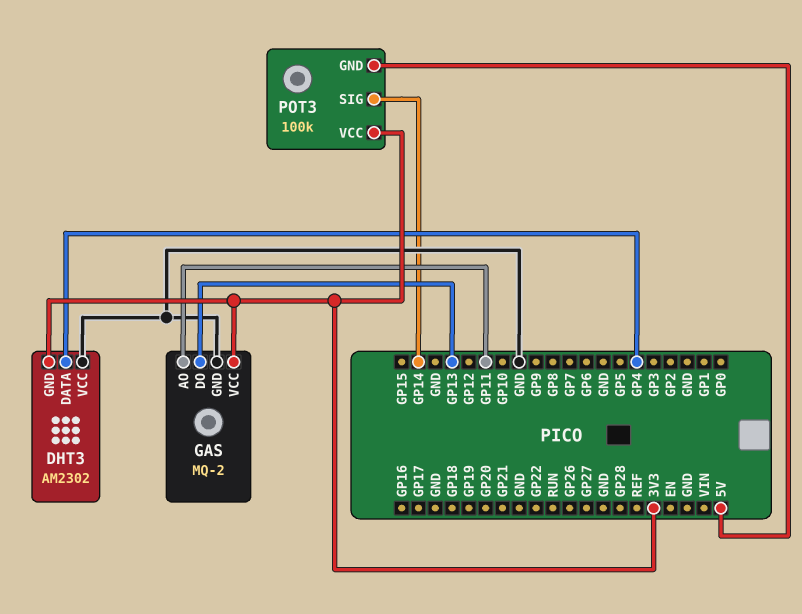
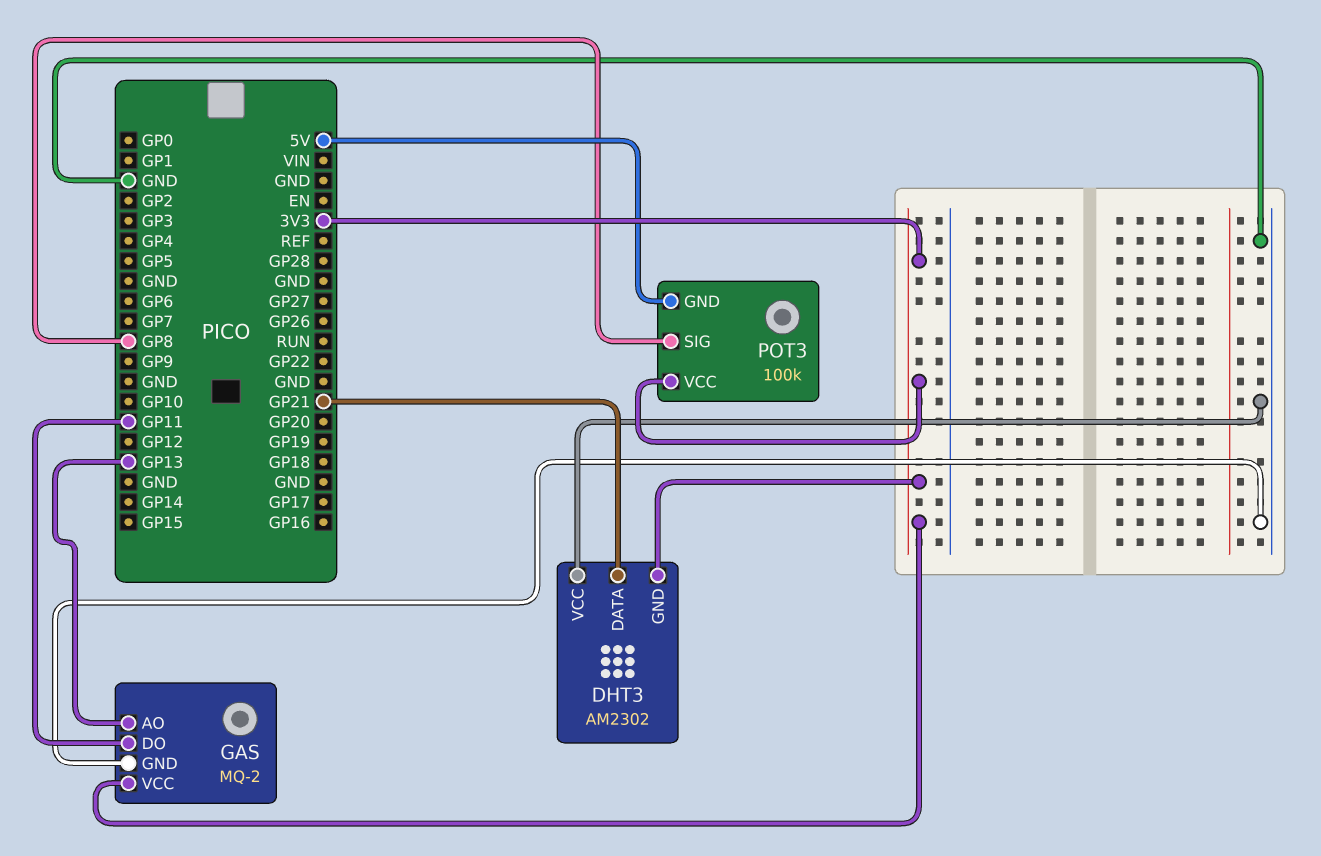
DHT3 pin DATA: GP4 -> GP21
GAS pin AO: GP11 -> GP13
GAS pin DO: GP13 -> GP11
POT3 pin SIG: GP14 -> GP8

